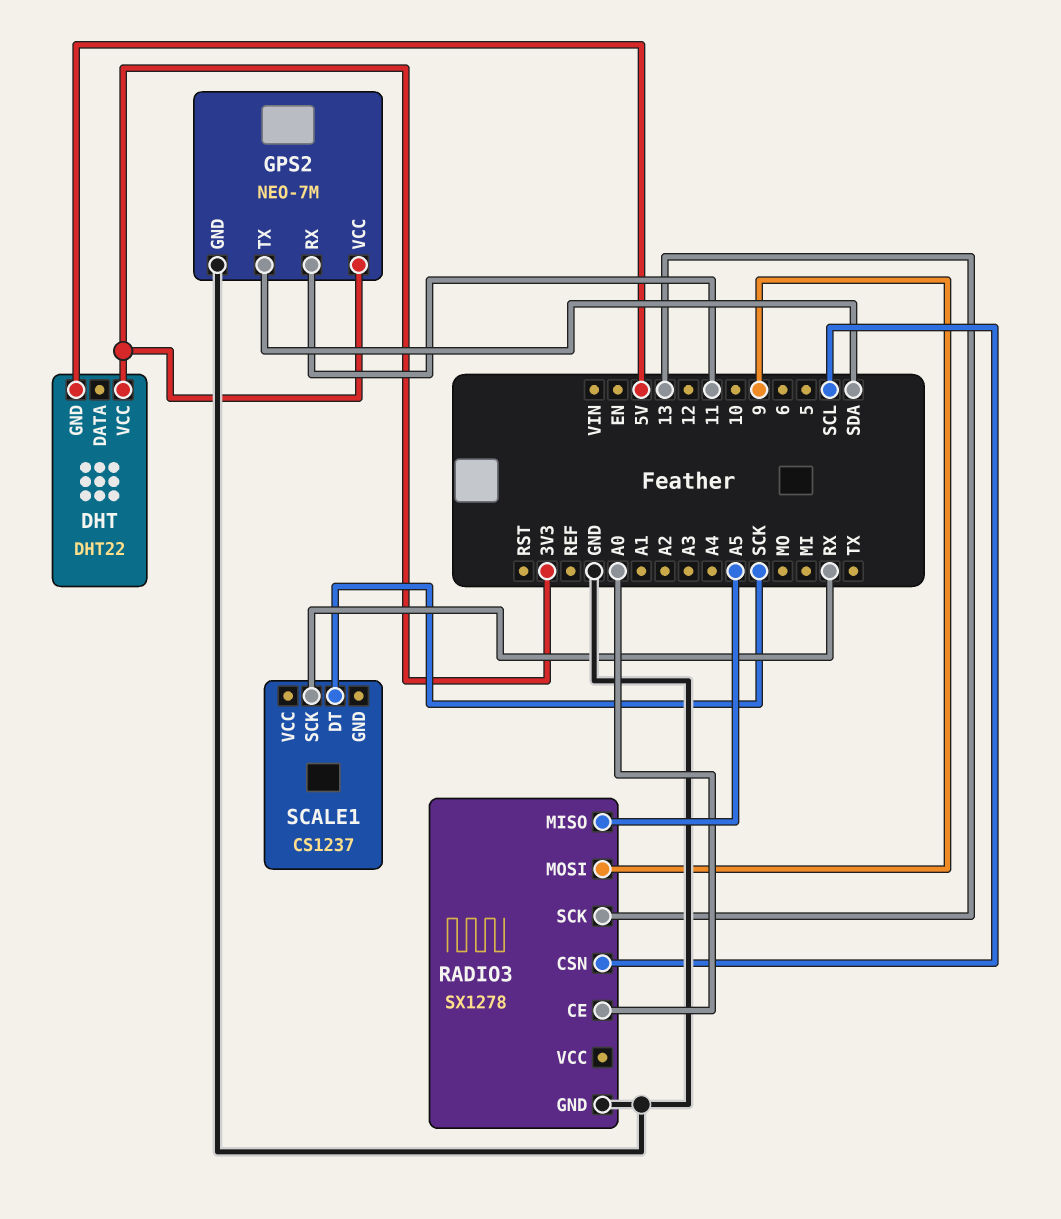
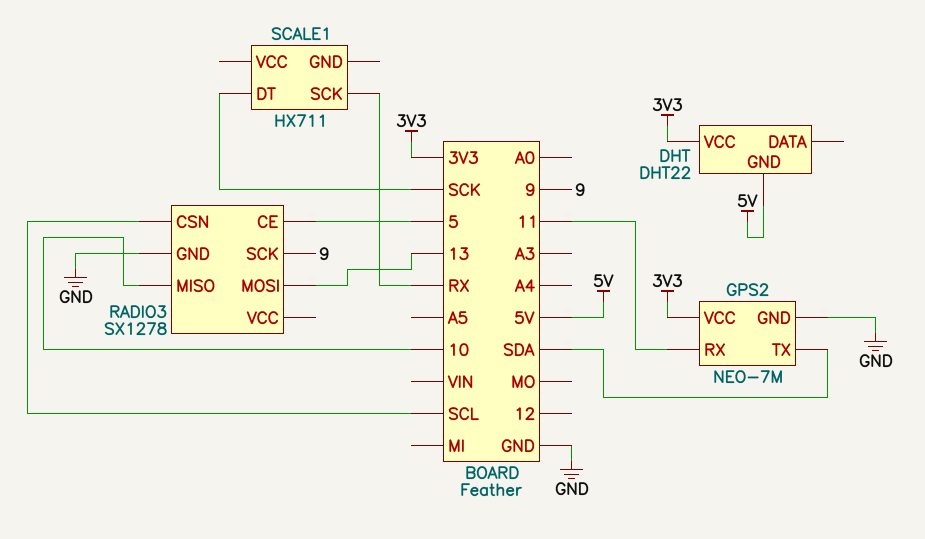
RADIO3 pin CE: A0 -> 5
RADIO3 pin MISO: A5 -> 10
RADIO3 pin MOSI: 9 -> 13
RADIO3 pin SCK: 13 -> 9
SCALE1: CS1237 -> HX711

